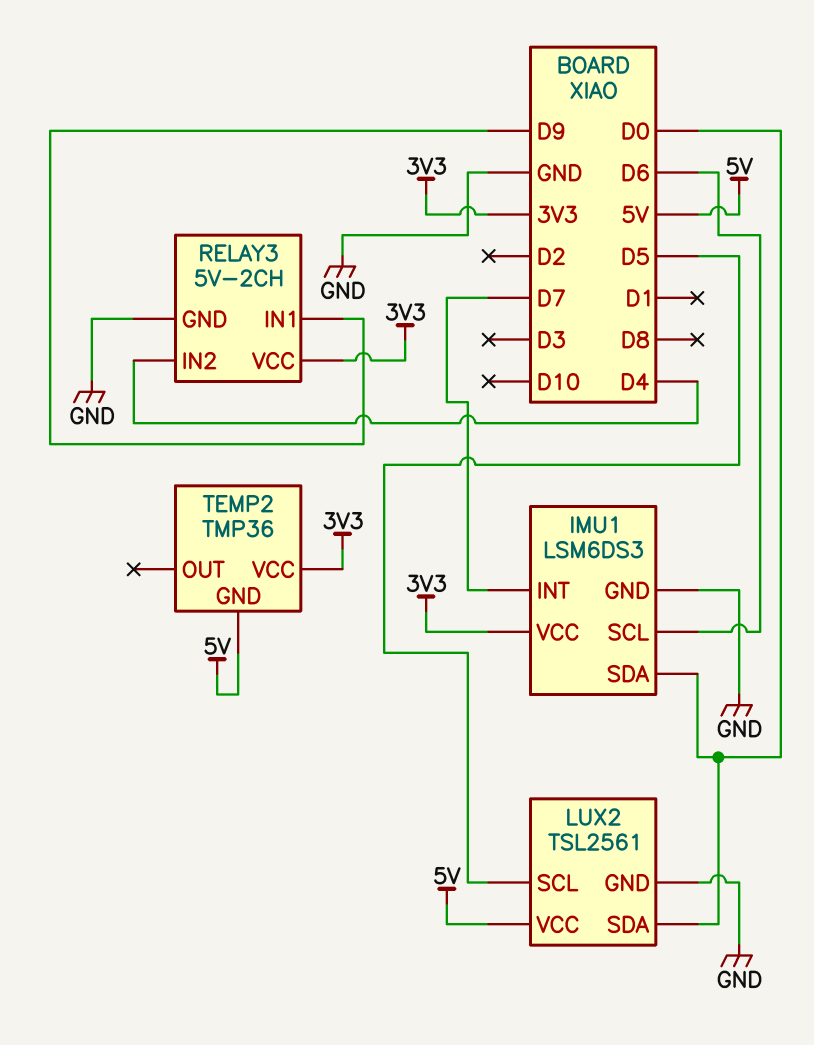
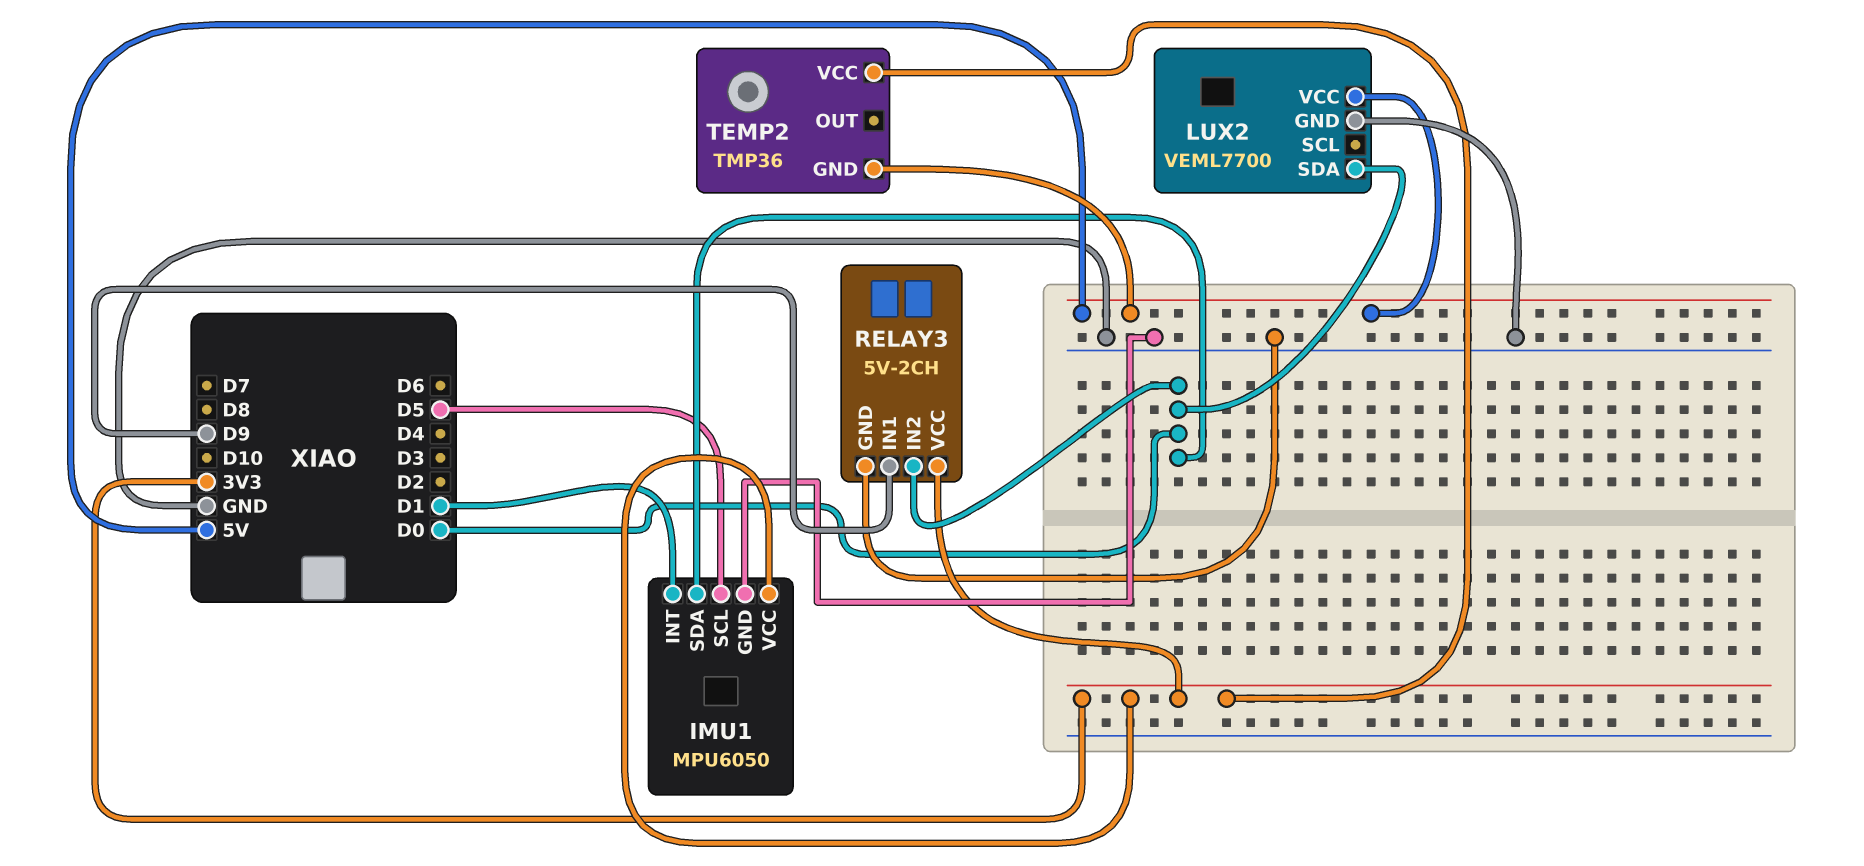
IMU1: LSM6DS3 -> MPU6050
IMU1 pin INT: D7 -> D1
IMU1 pin SCL: D6 -> D5
LUX2: TSL2561 -> VEML7700
LUX2 pin SCL: D5 -> none
RELAY3 pin IN2: D4 -> D0

